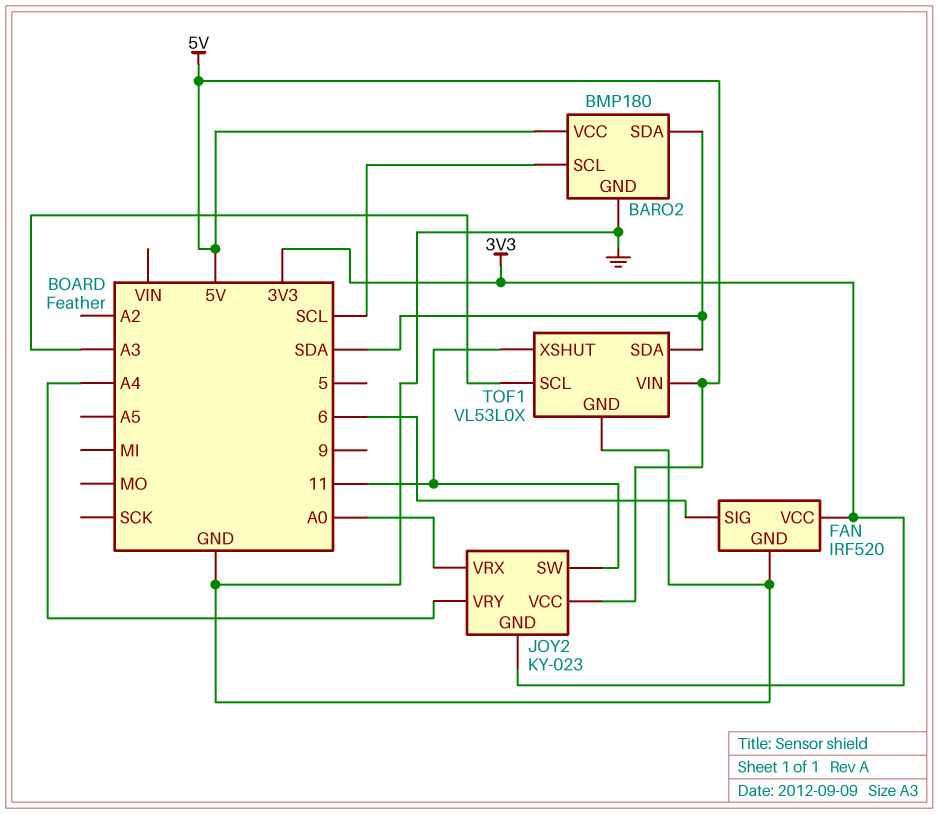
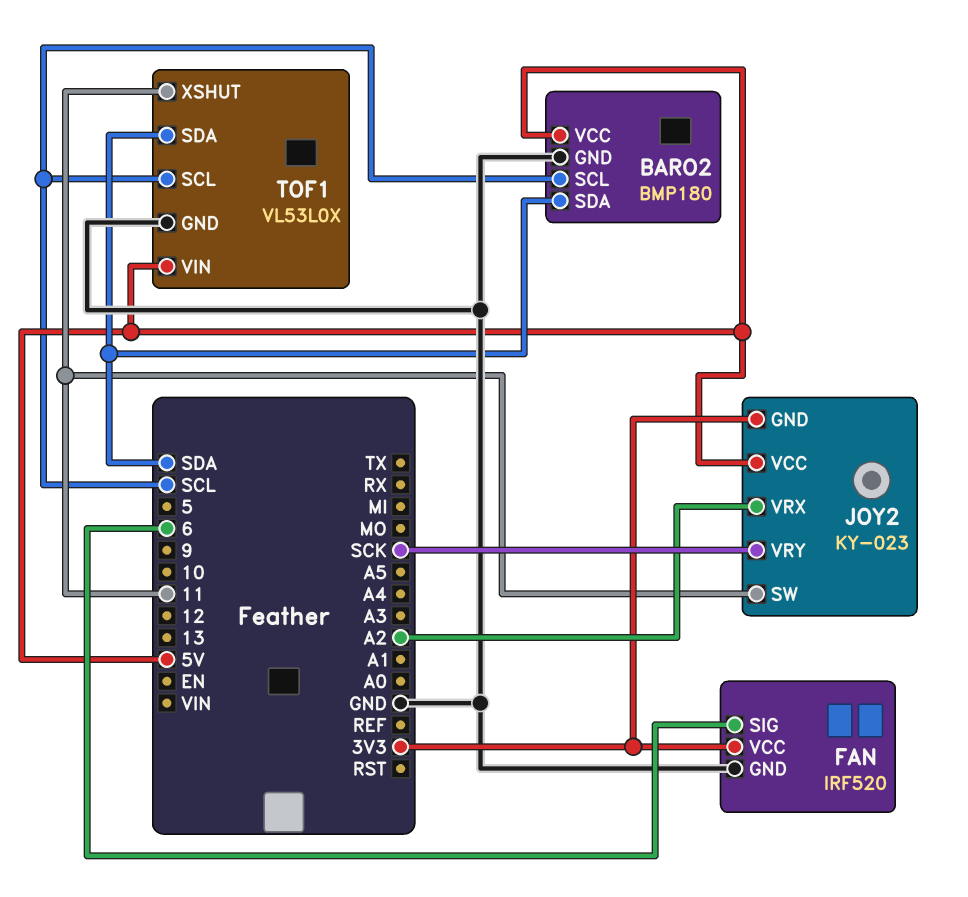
JOY2 pin VRX: A0 -> A2
JOY2 pin VRY: A4 -> SCK
TOF1 pin SCL: A3 -> SCL

